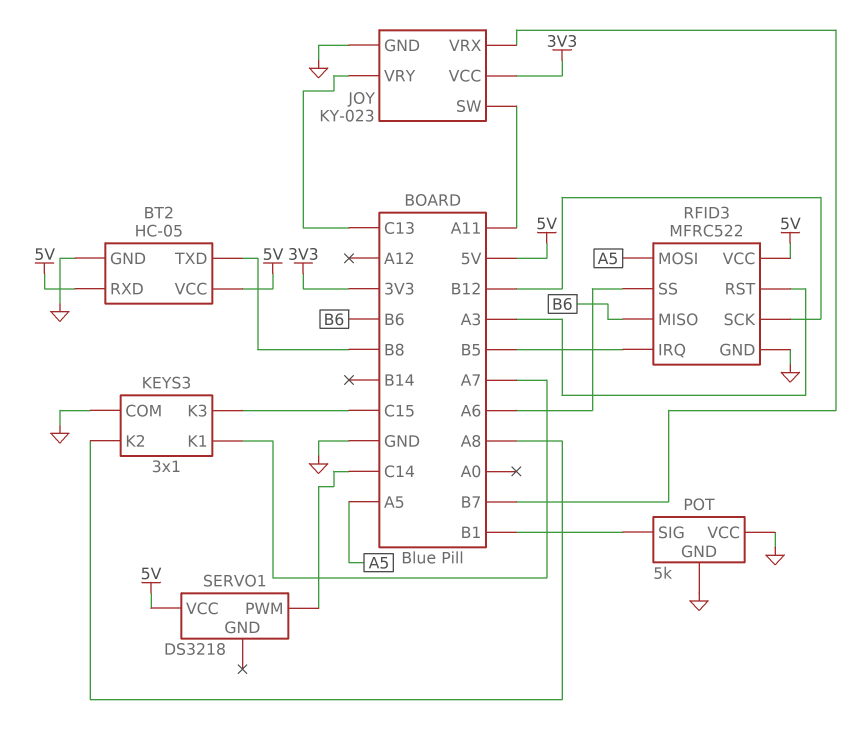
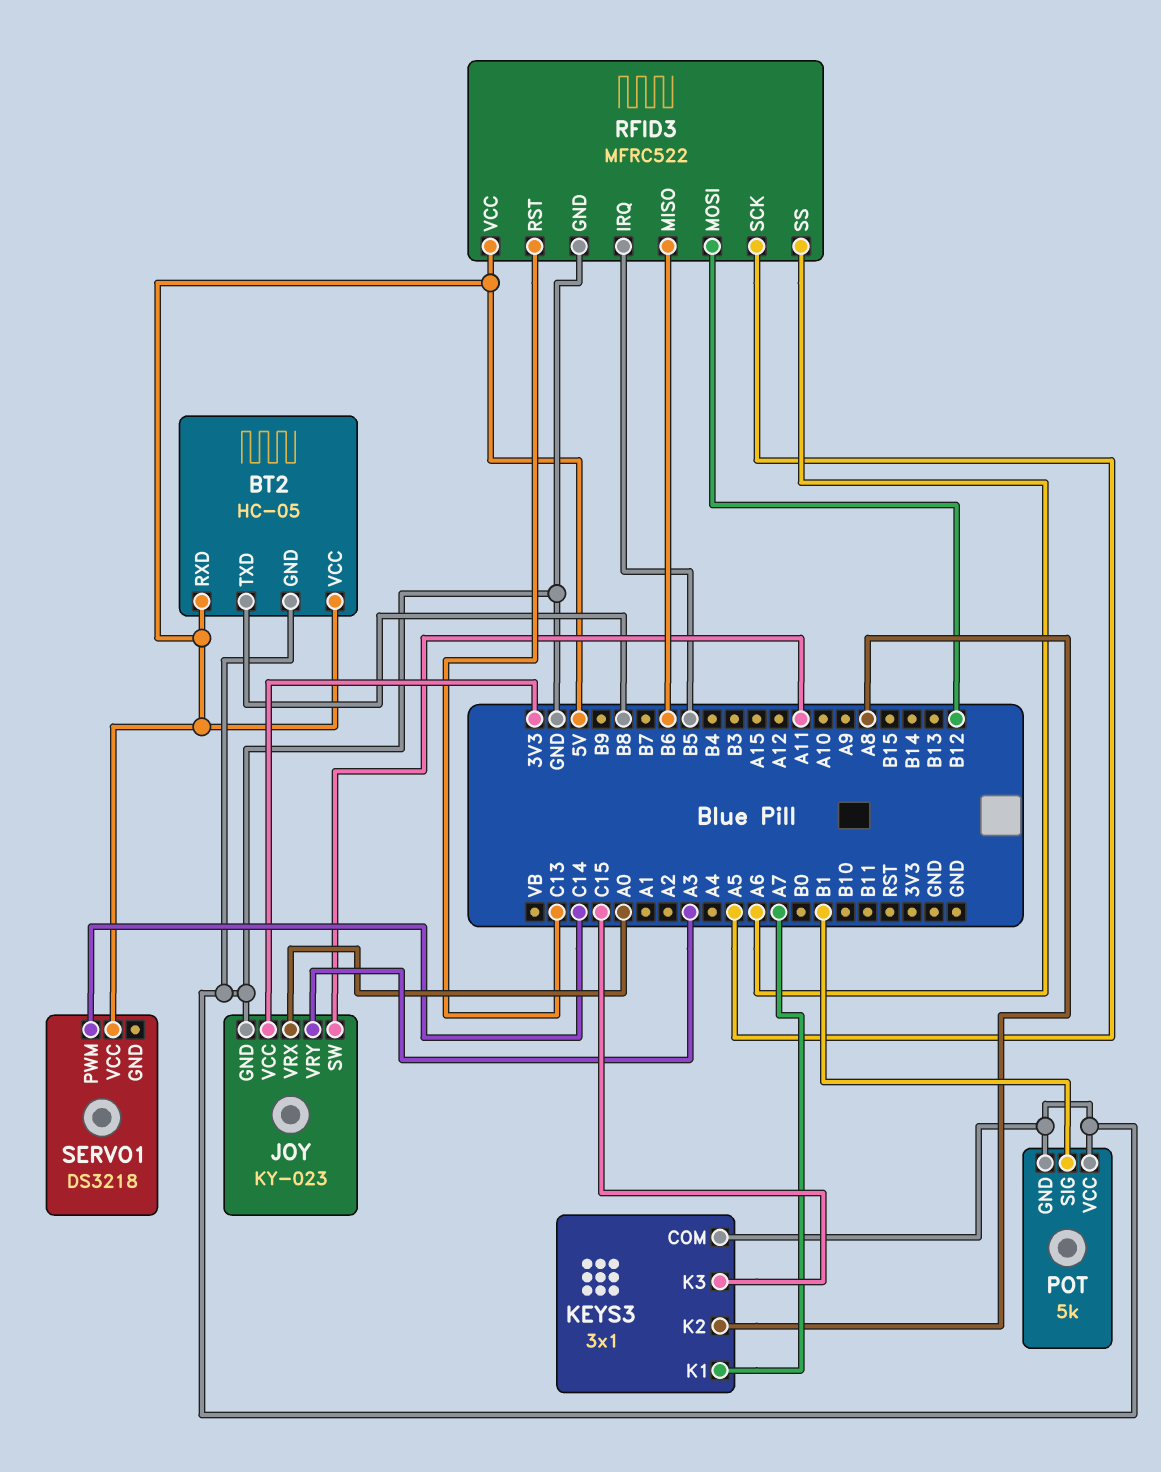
JOY pin VRX: B7 -> A0
JOY pin VRY: C13 -> A3
RFID3 pin MOSI: A5 -> B12
RFID3 pin RST: A3 -> C13
RFID3 pin SCK: B12 -> A5

